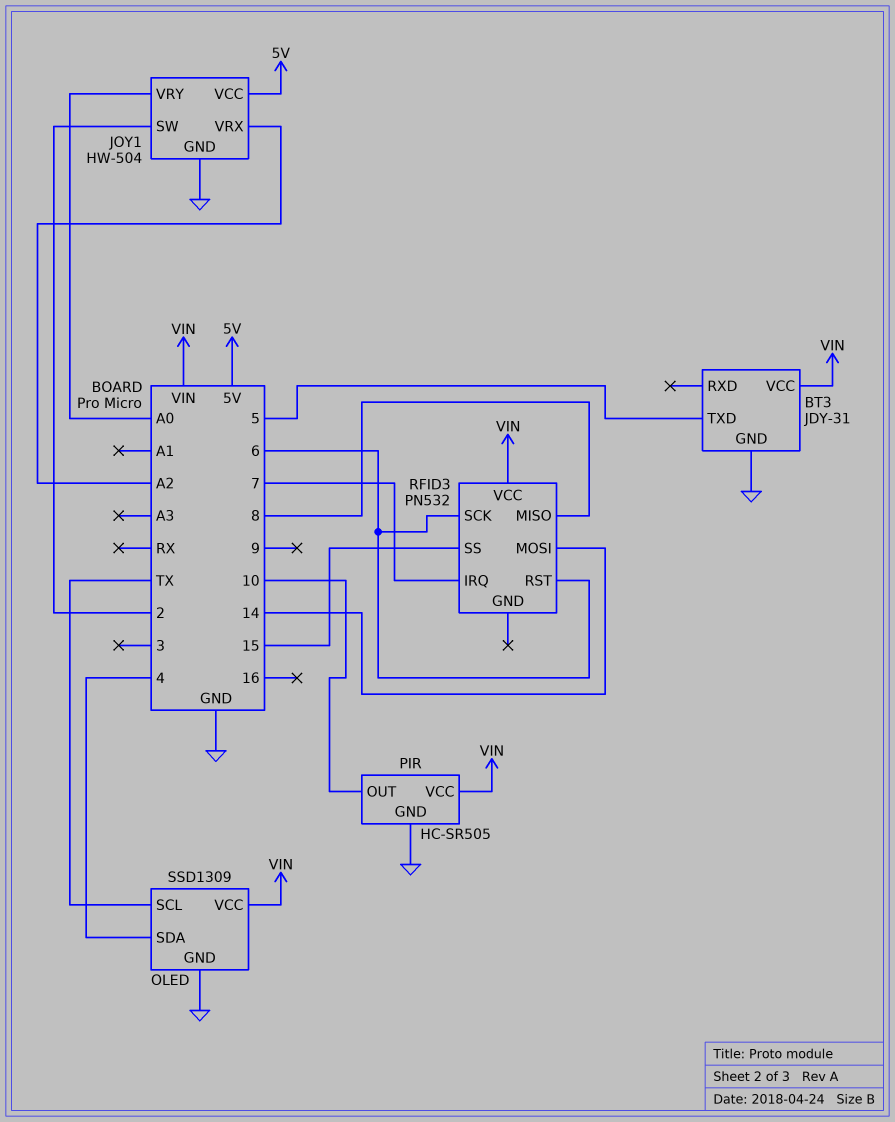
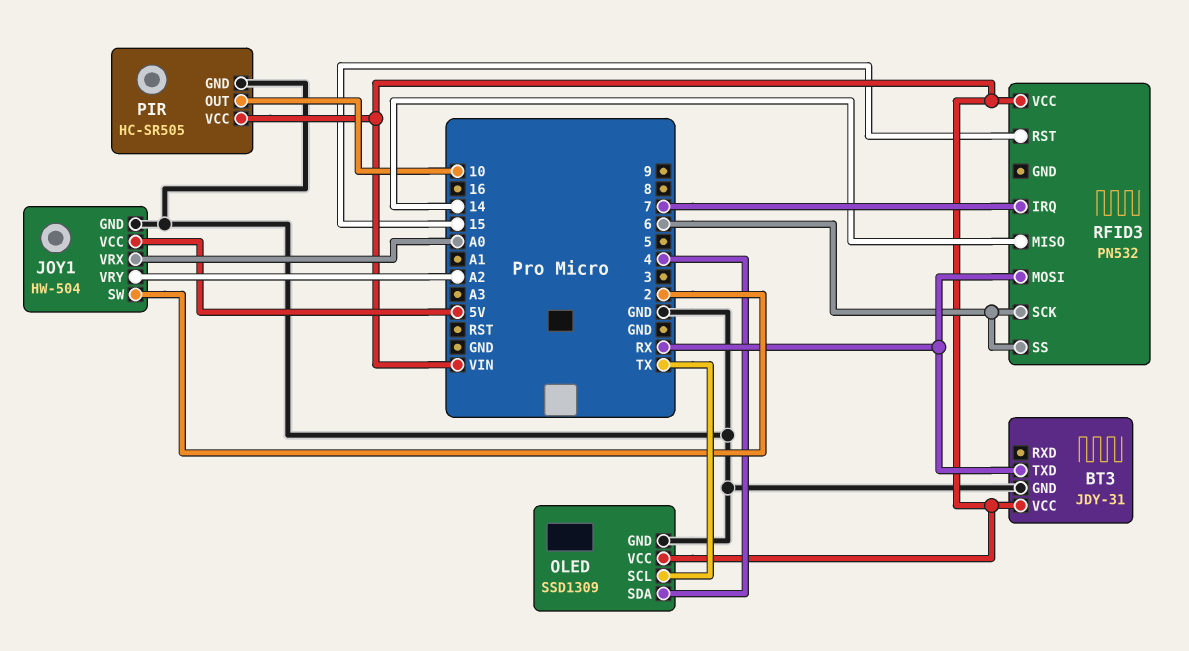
BT3 pin TXD: 5 -> RX
JOY1 pin VRX: A2 -> A0
JOY1 pin VRY: A0 -> A2
RFID3 pin MISO: 8 -> 14
RFID3 pin MOSI: 14 -> RX
RFID3 pin RST: 6 -> 15
RFID3 pin SS: 15 -> 6

